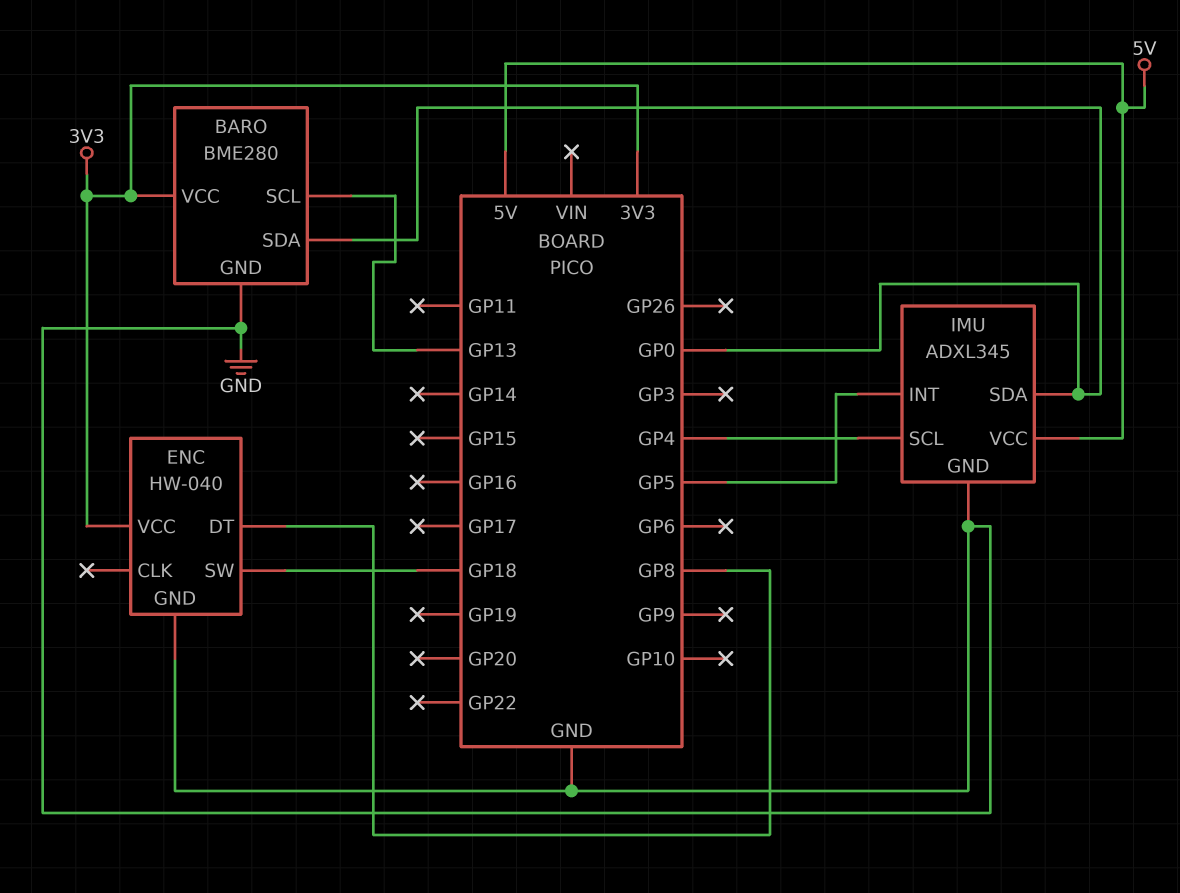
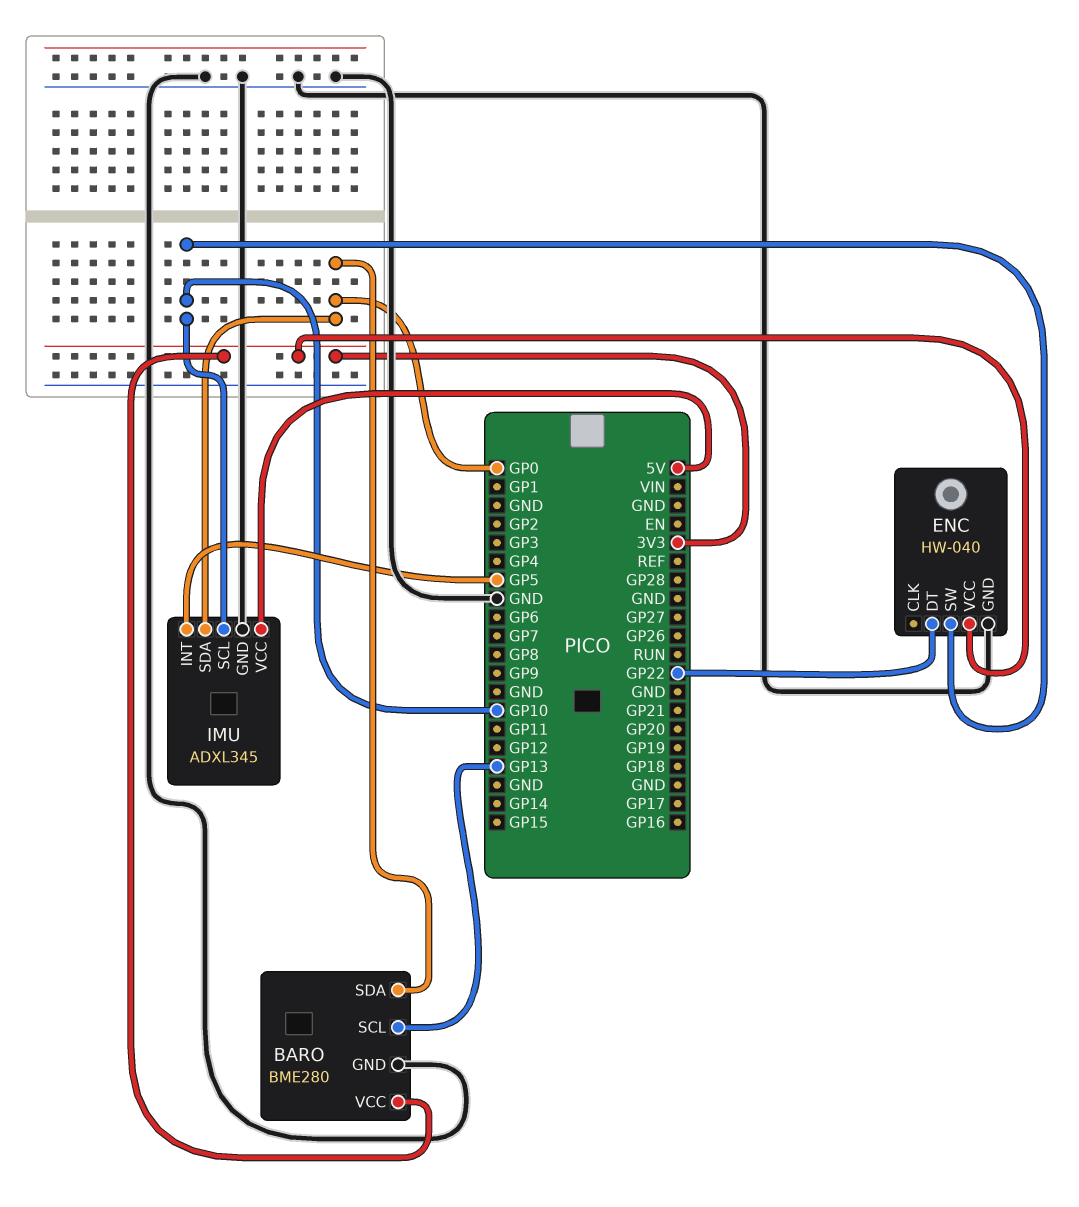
ENC pin DT: GP8 -> GP22
ENC pin SW: GP18 -> GP10
IMU pin SCL: GP4 -> GP10

